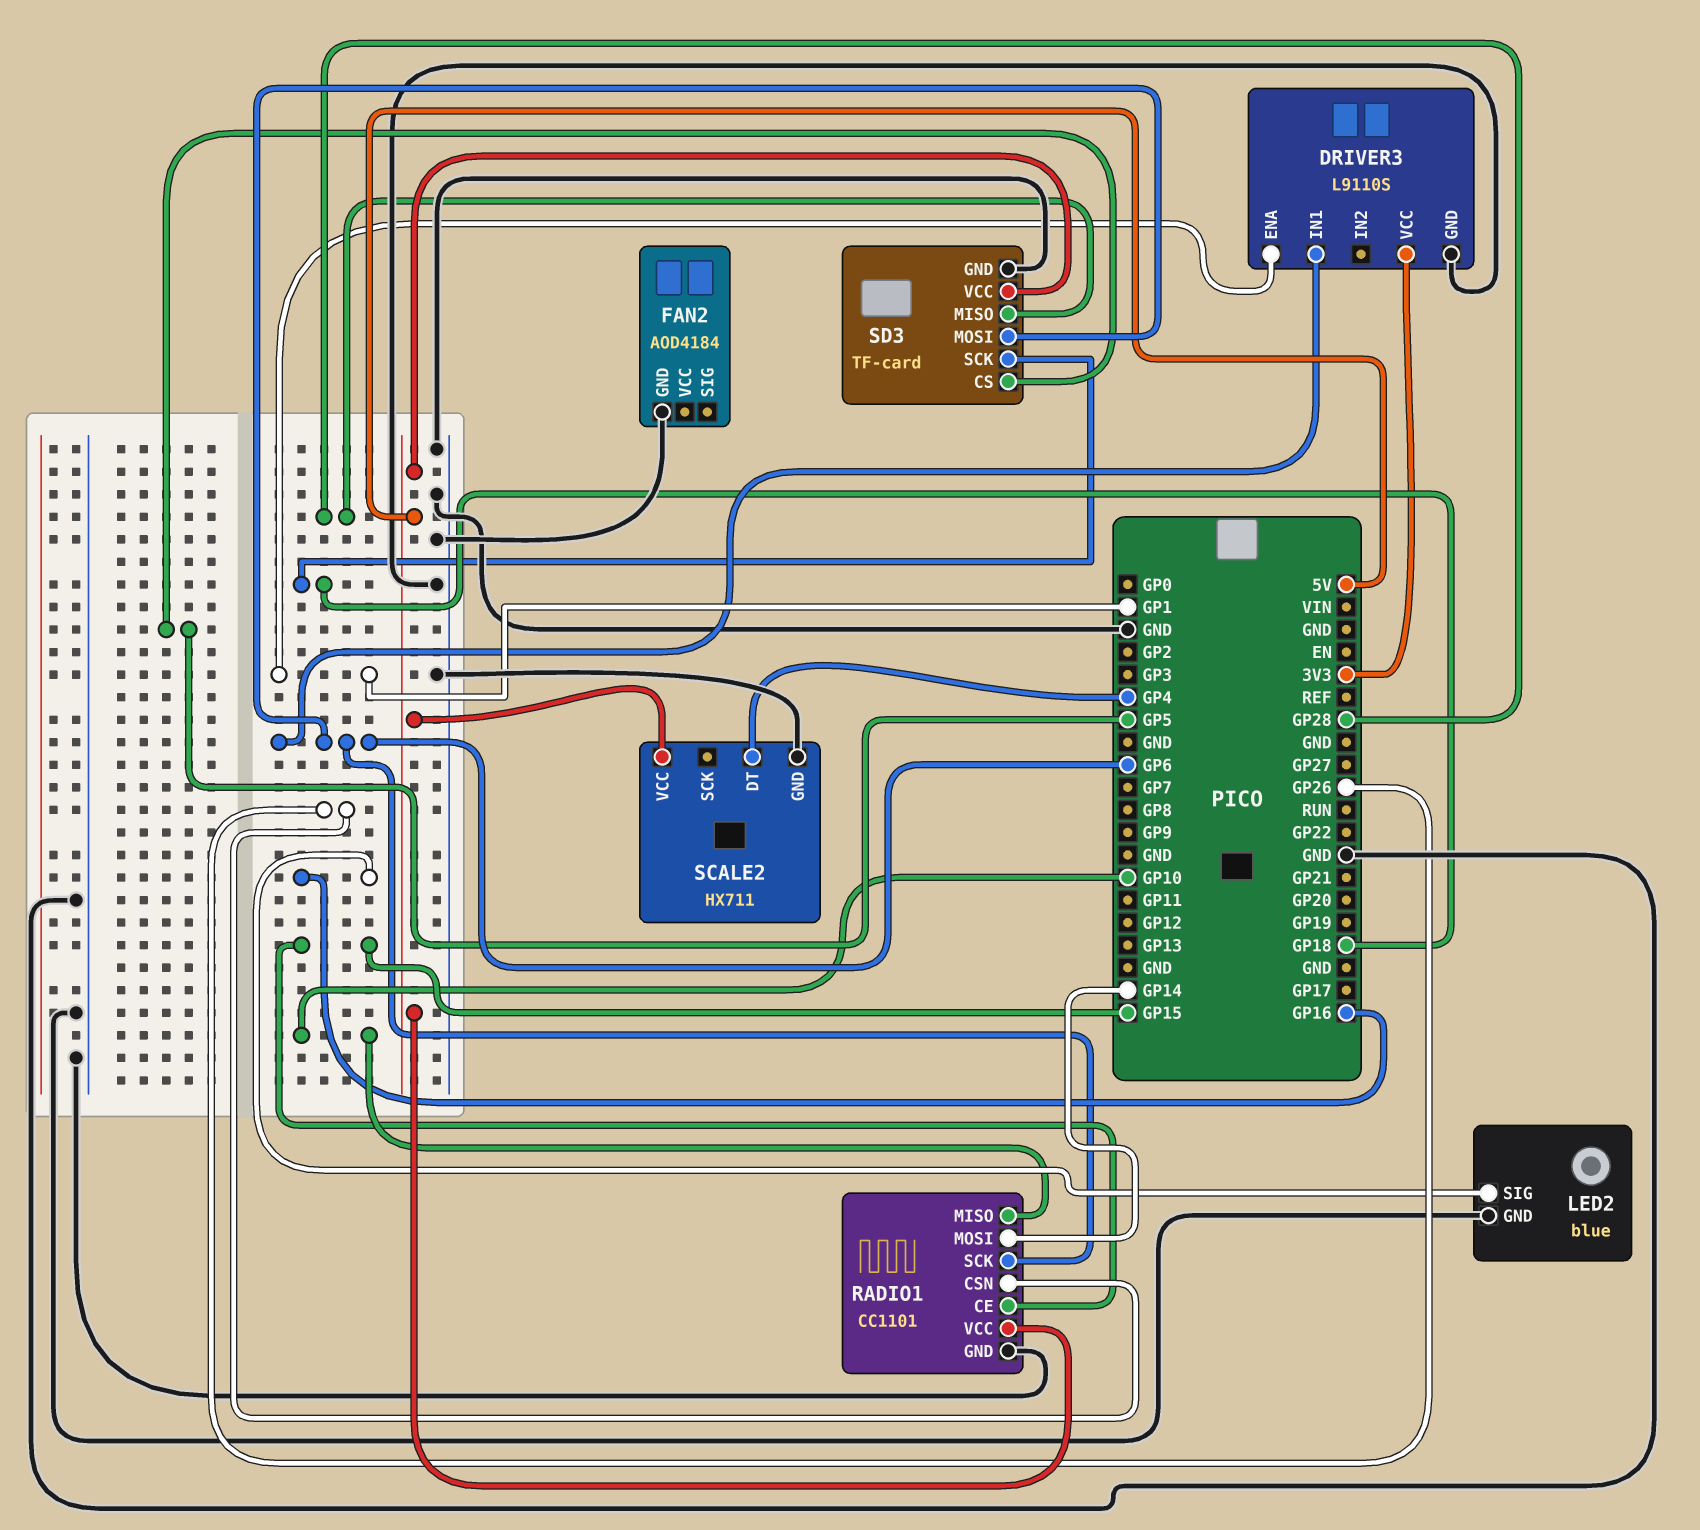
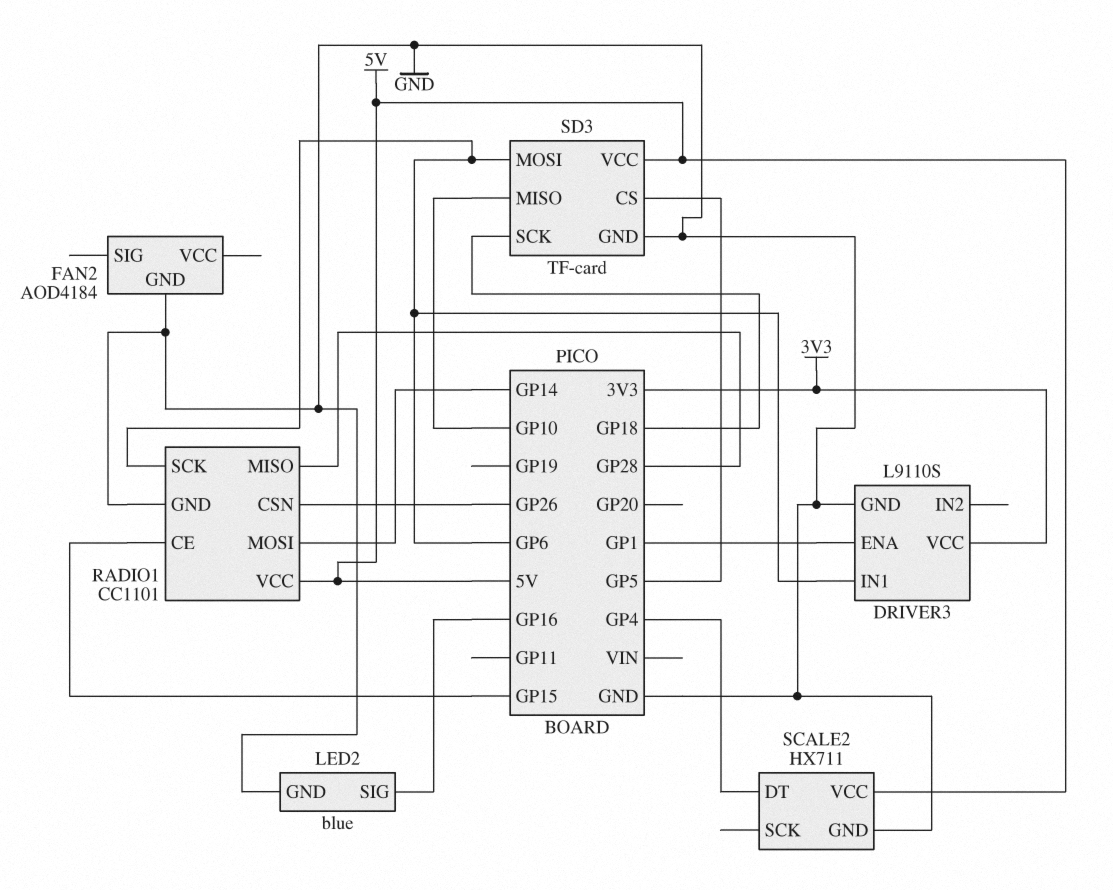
RADIO1 pin MISO: GP10 -> GP28
SD3 pin MISO: GP28 -> GP10

